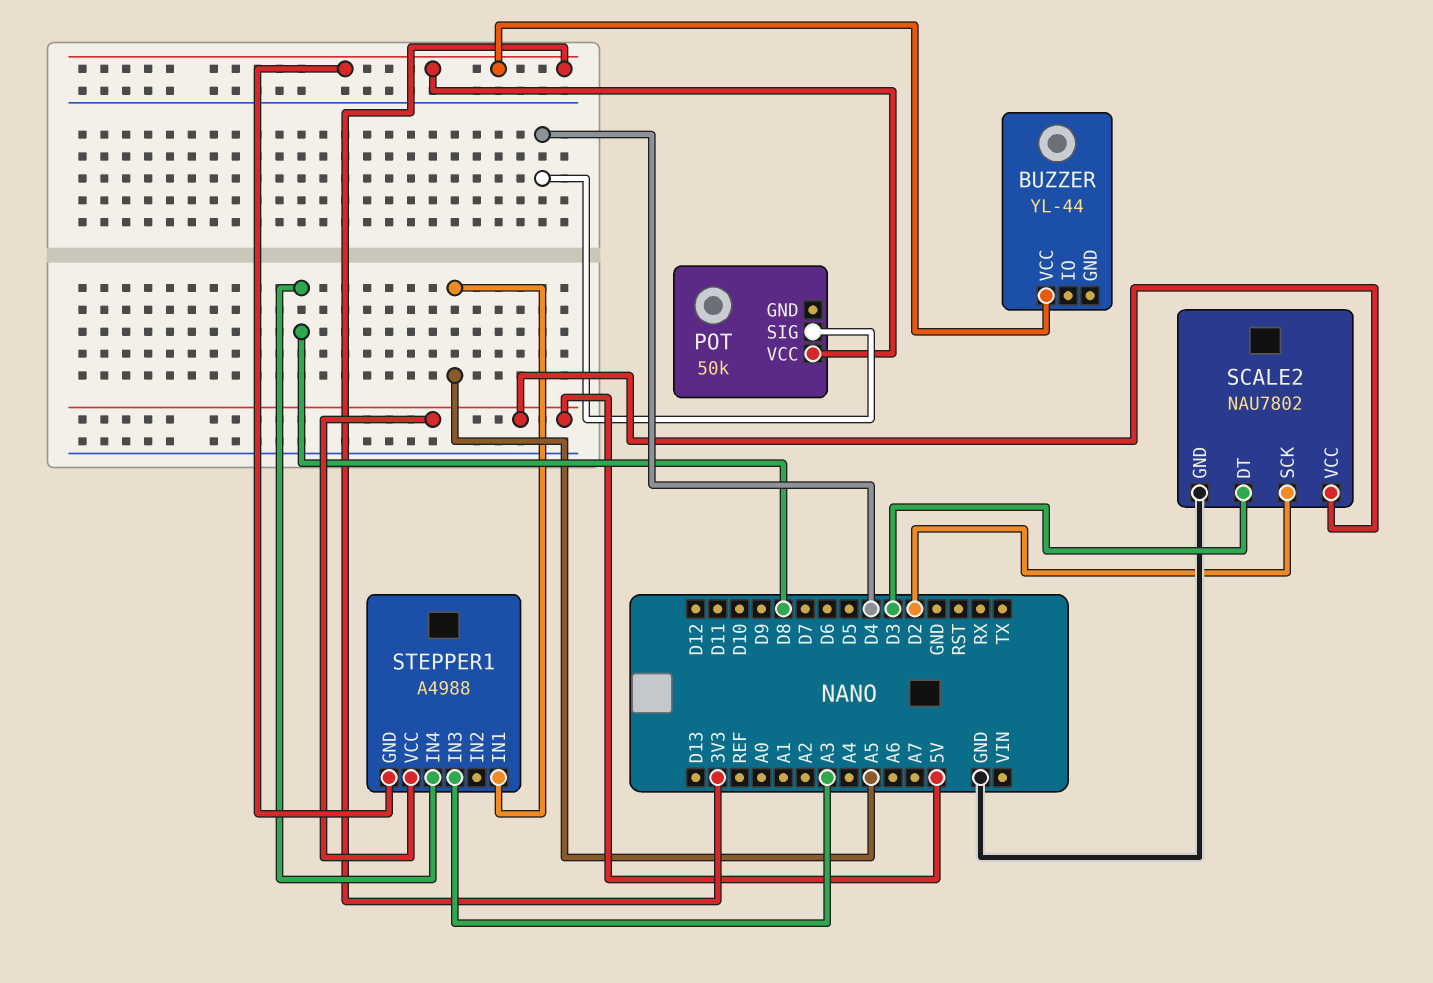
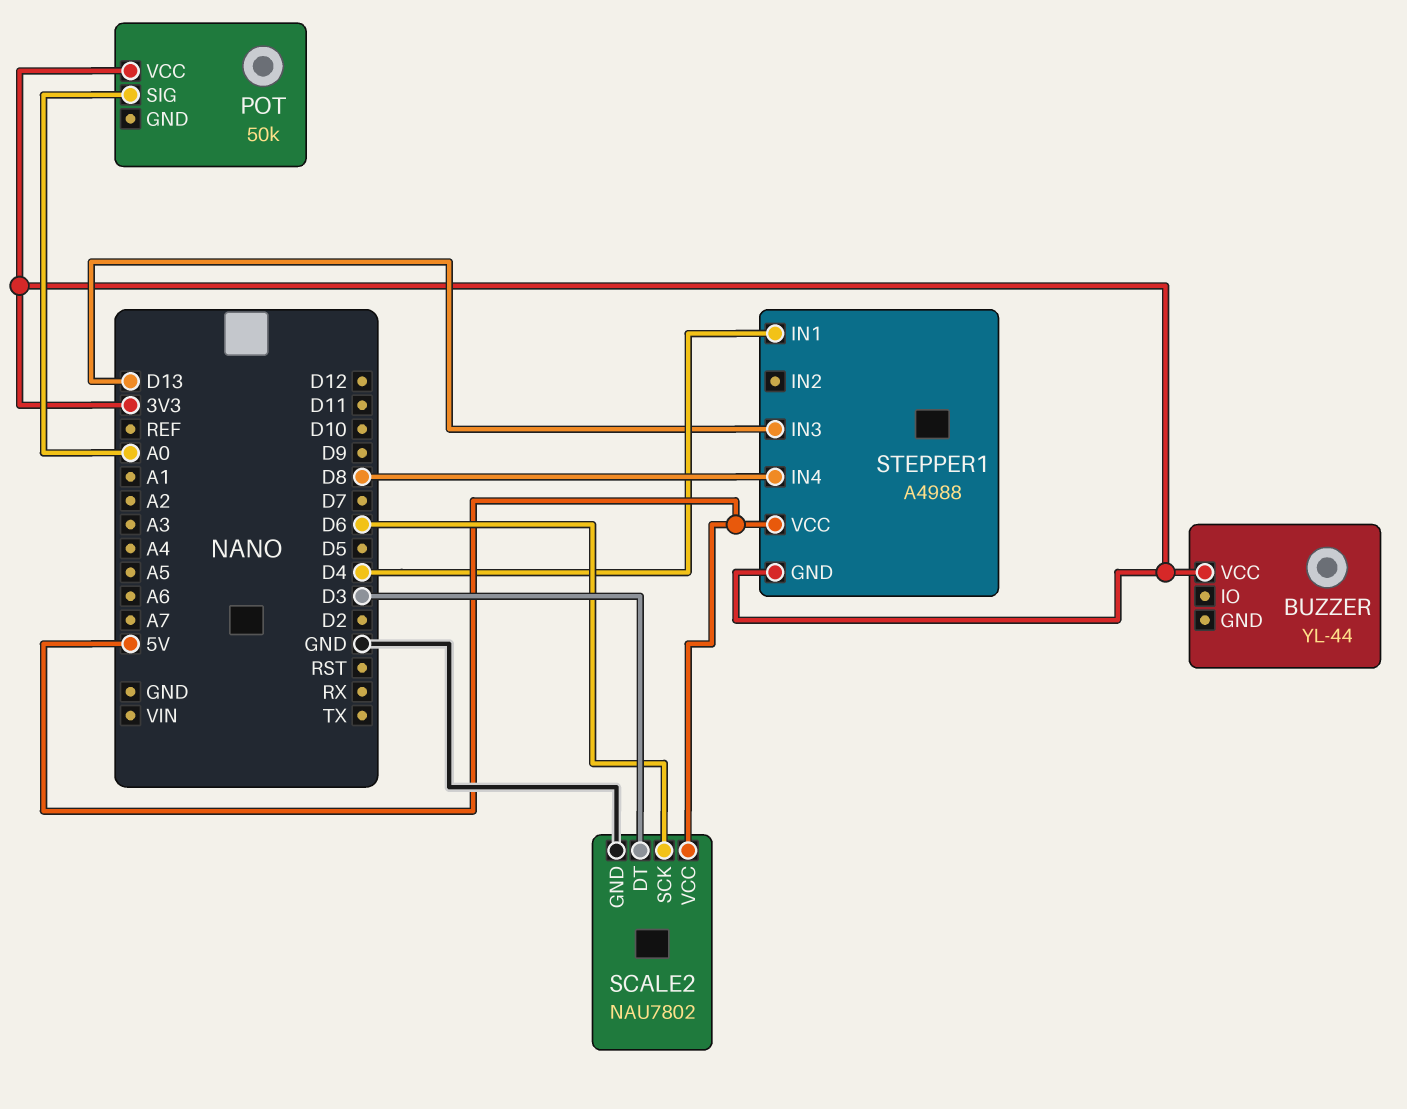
POT pin SIG: D4 -> A0
SCALE2 pin SCK: D2 -> D6
STEPPER1 pin IN1: A5 -> D4
STEPPER1 pin IN3: A3 -> D13

